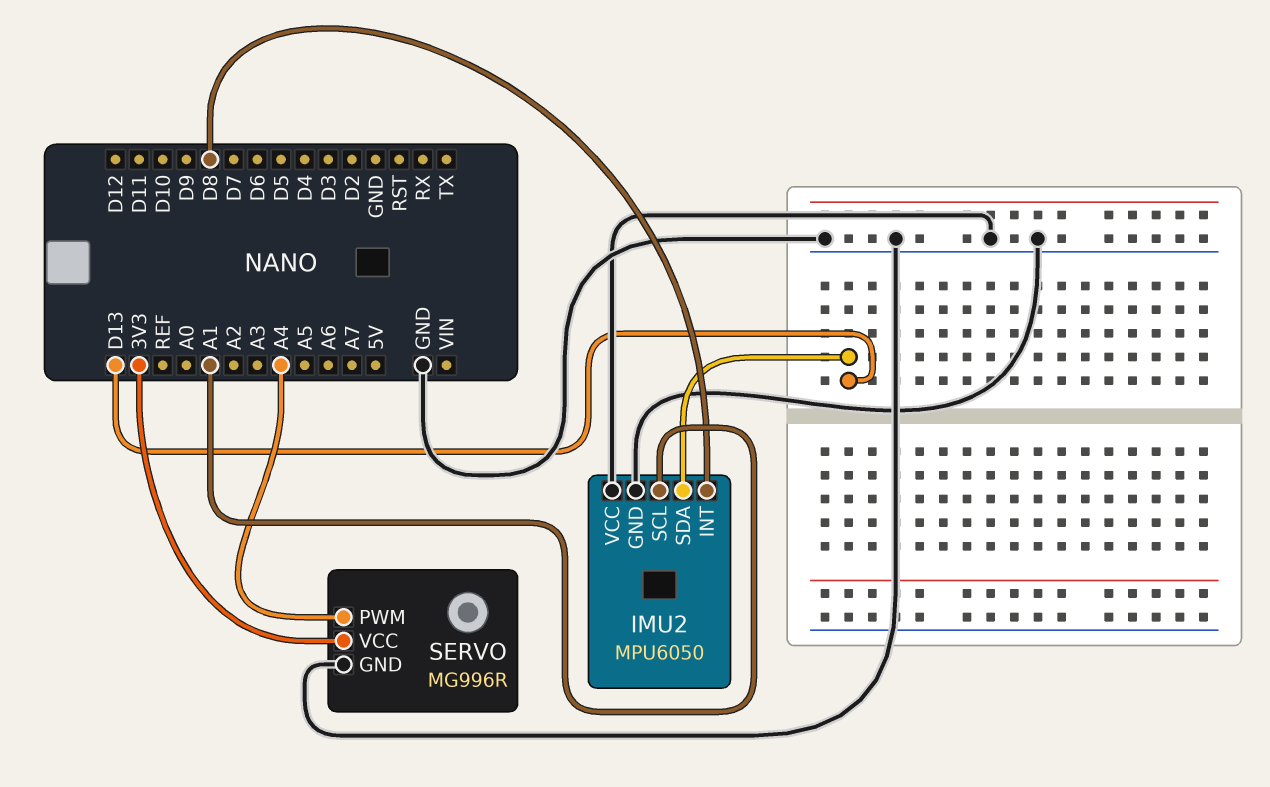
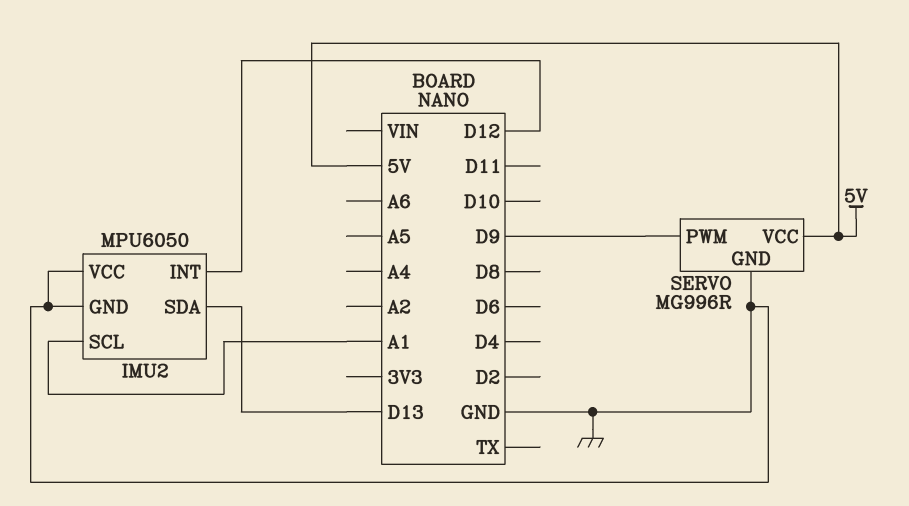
IMU2 pin INT: D8 -> D12
SERVO pin PWM: A4 -> D9
SERVO pin VCC: 3V3 -> 5V

